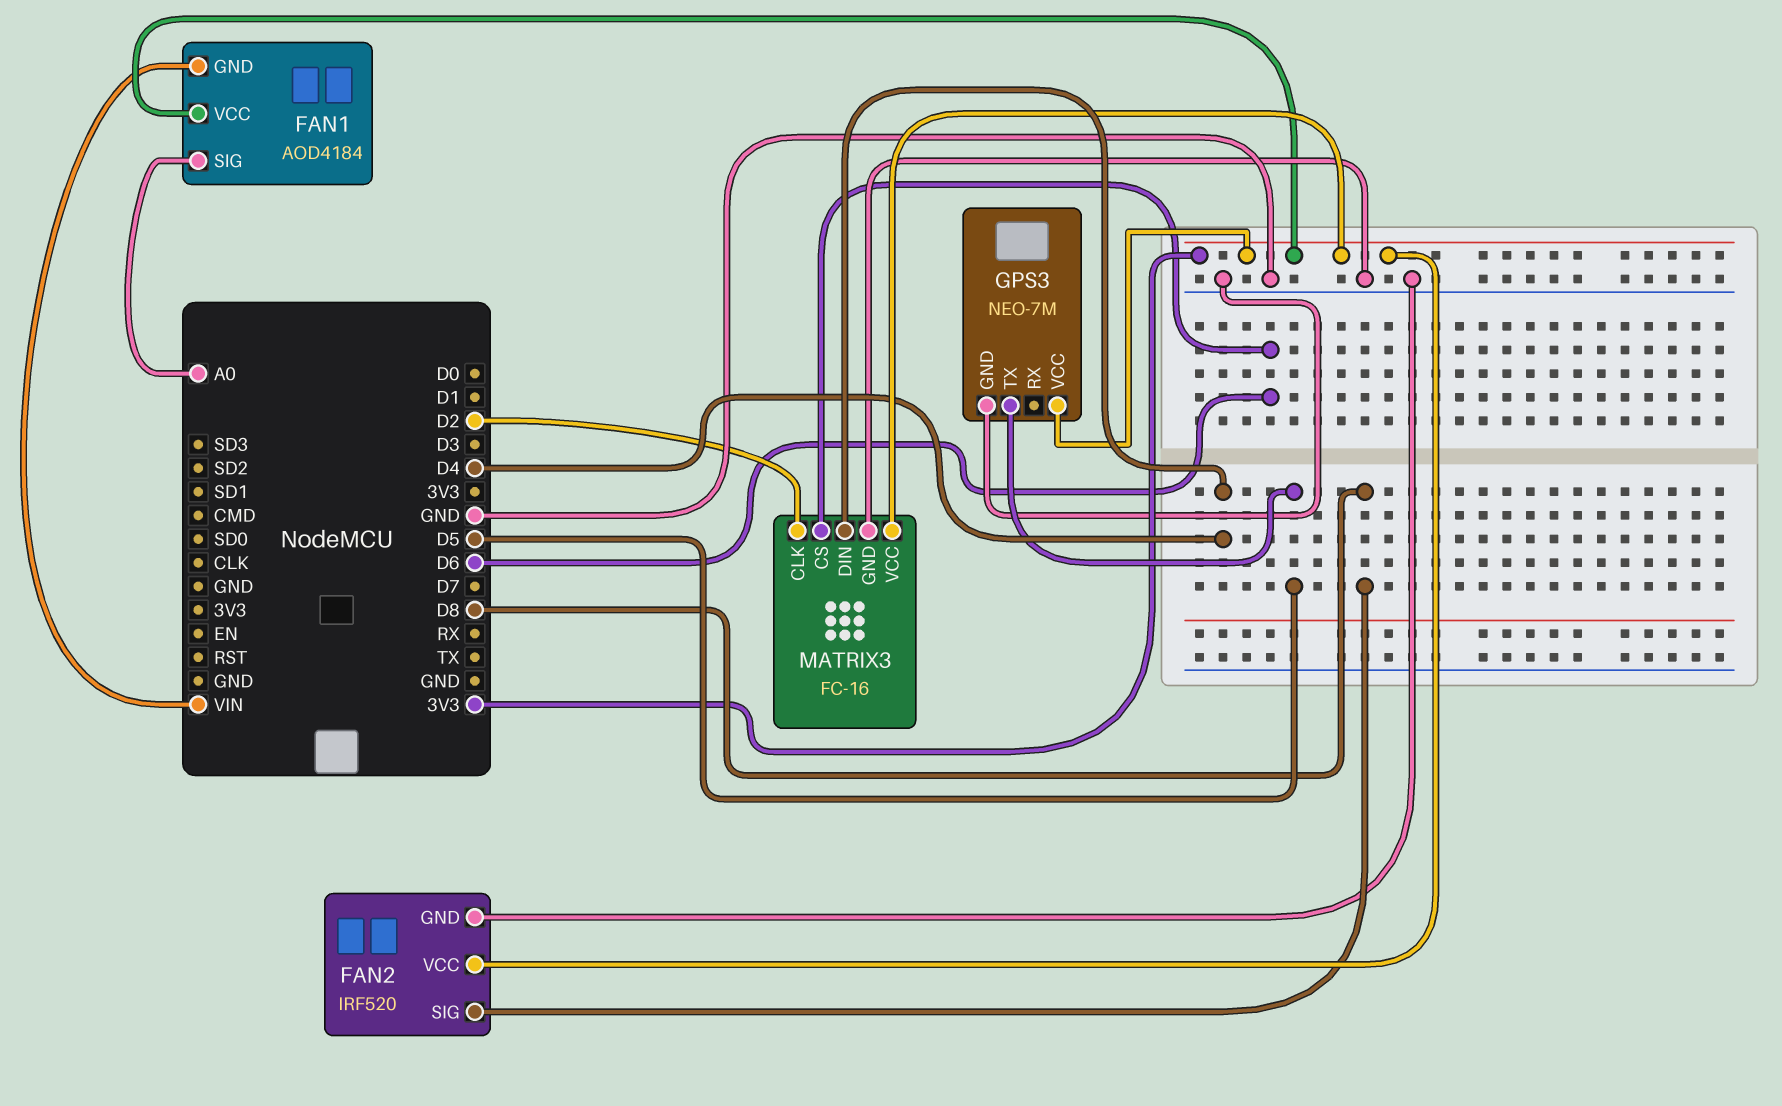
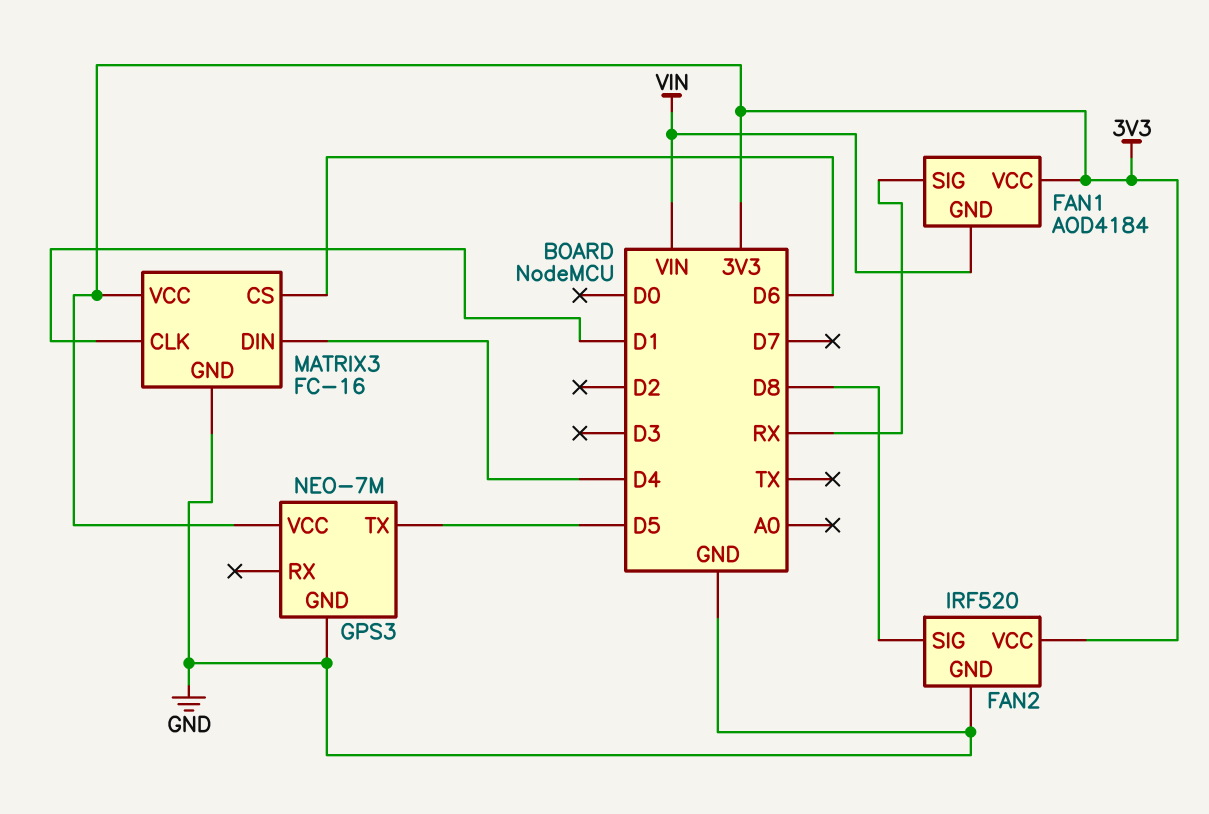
FAN1 pin SIG: A0 -> RX
MATRIX3 pin CLK: D2 -> D1

